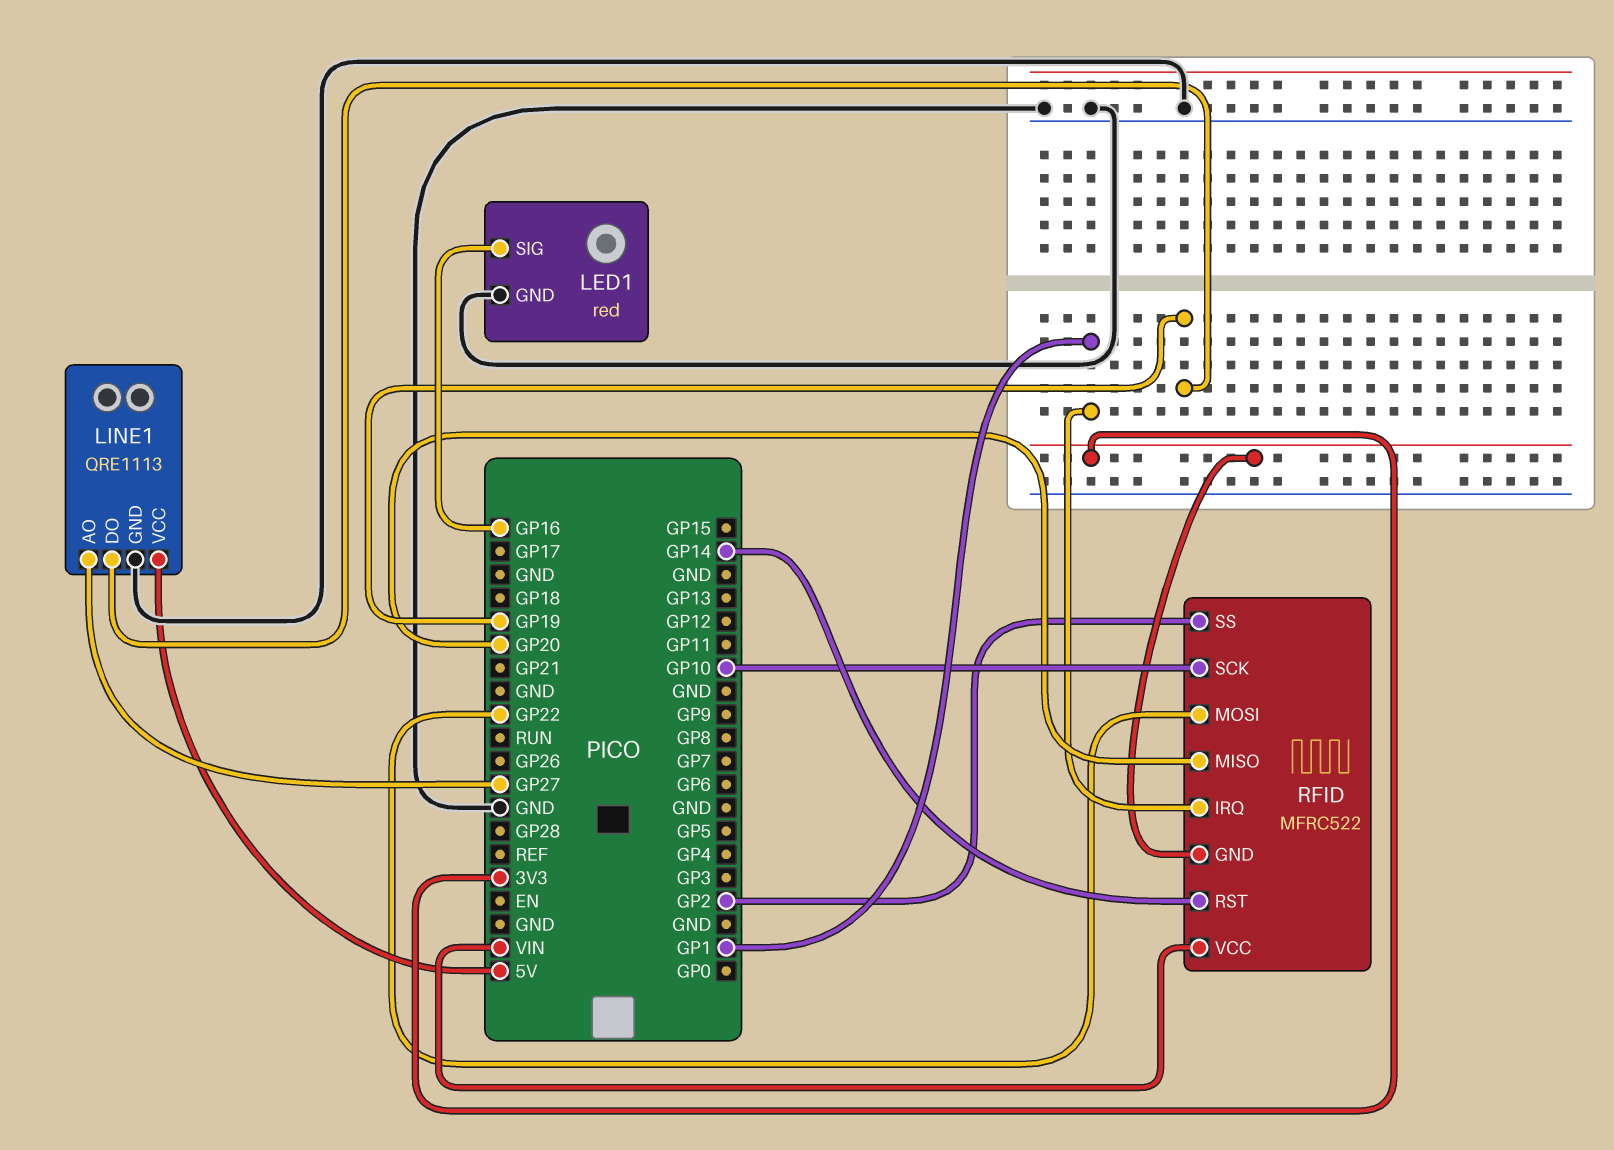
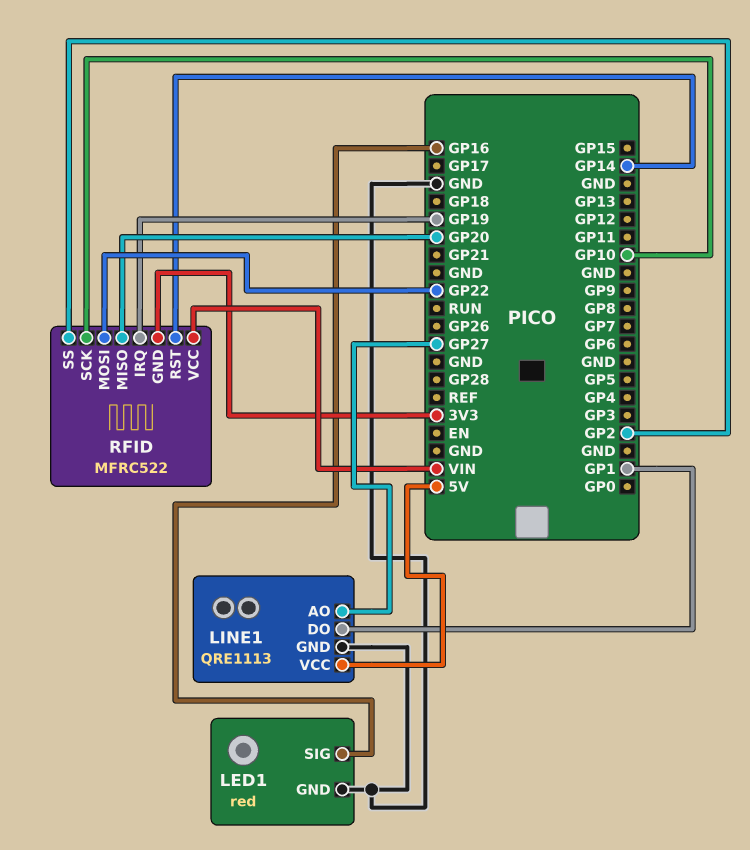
LINE1 pin DO: GP19 -> GP1
RFID pin IRQ: GP1 -> GP19

